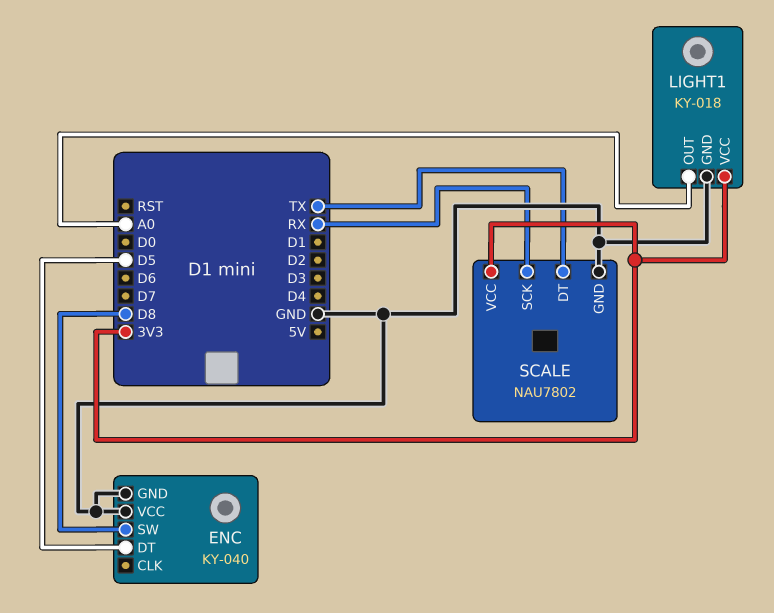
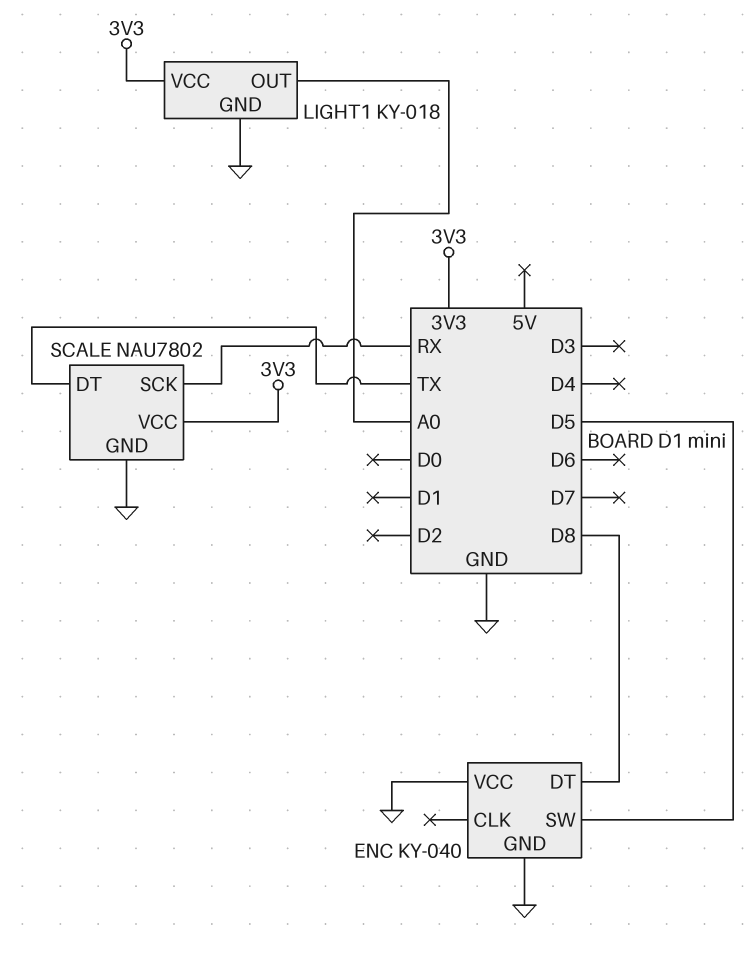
ENC pin DT: D5 -> D8
ENC pin SW: D8 -> D5

